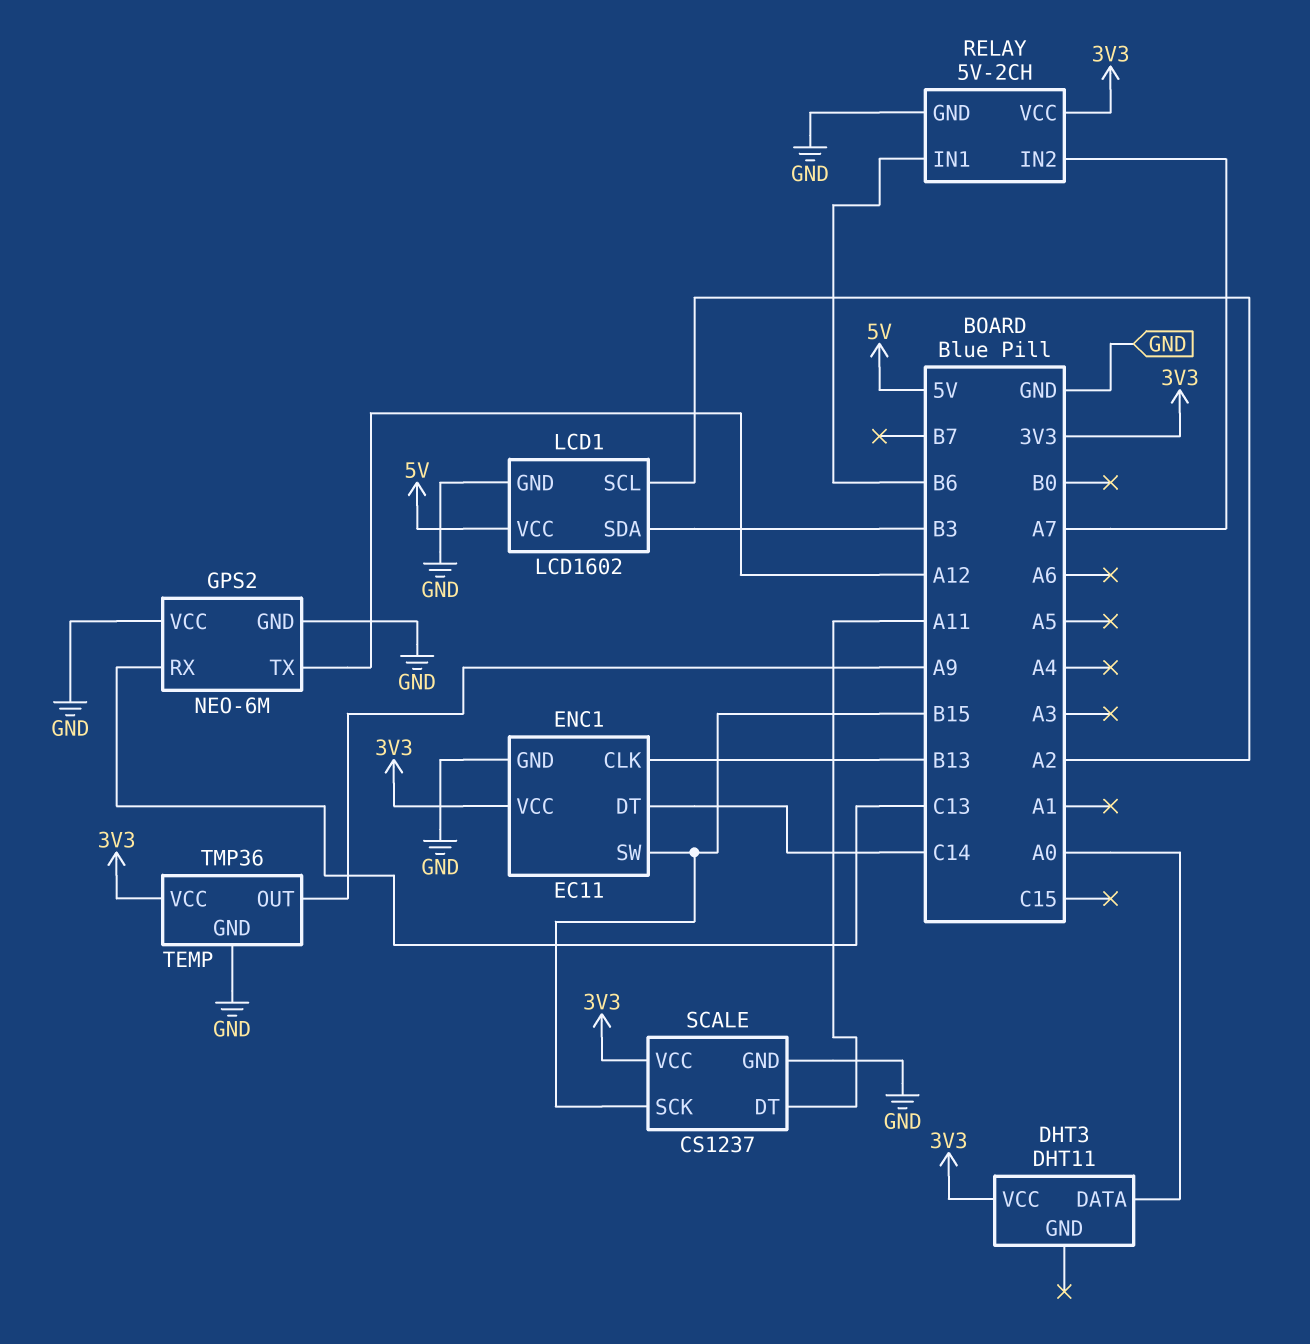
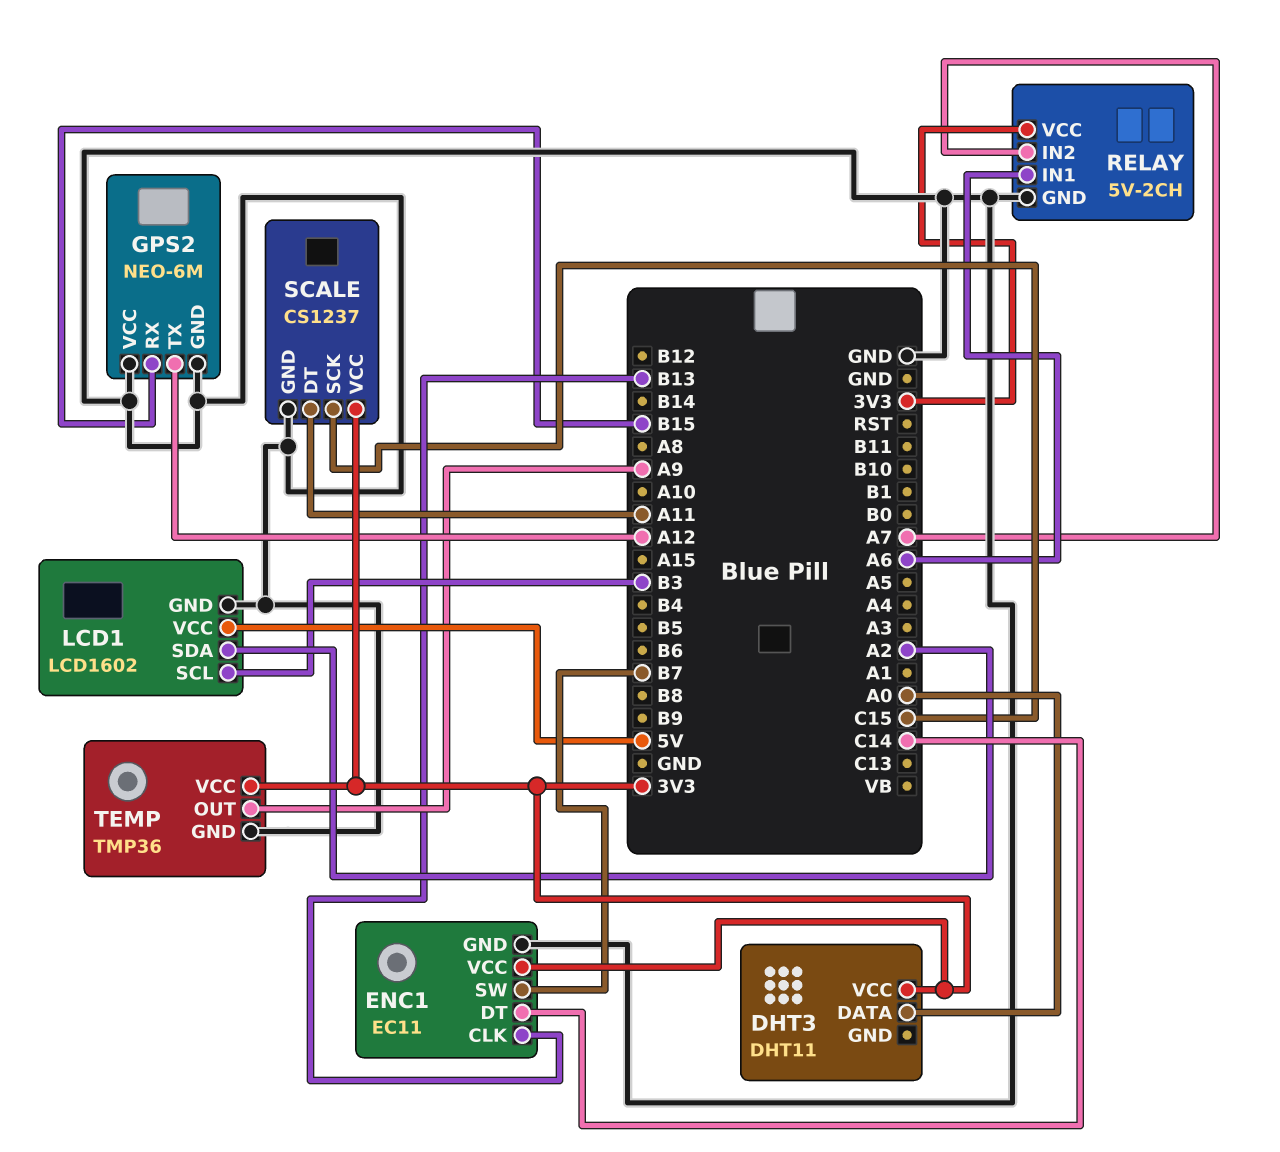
ENC1 pin SW: B15 -> B7
GPS2 pin RX: C13 -> B15
LCD1 pin SCL: A2 -> B3
LCD1 pin SDA: B3 -> A2
RELAY pin IN1: B6 -> A6
SCALE pin SCK: B15 -> C15

